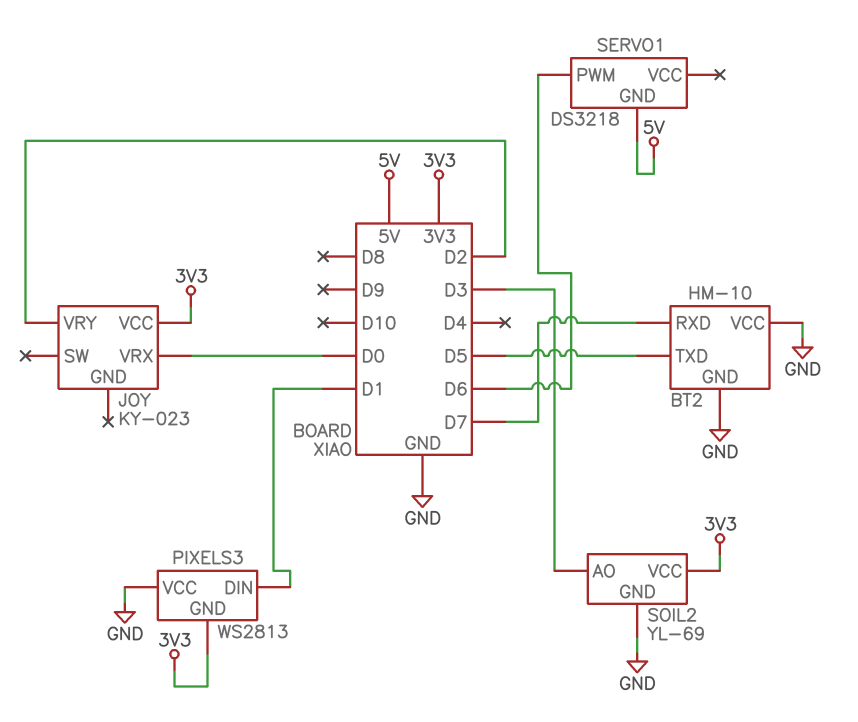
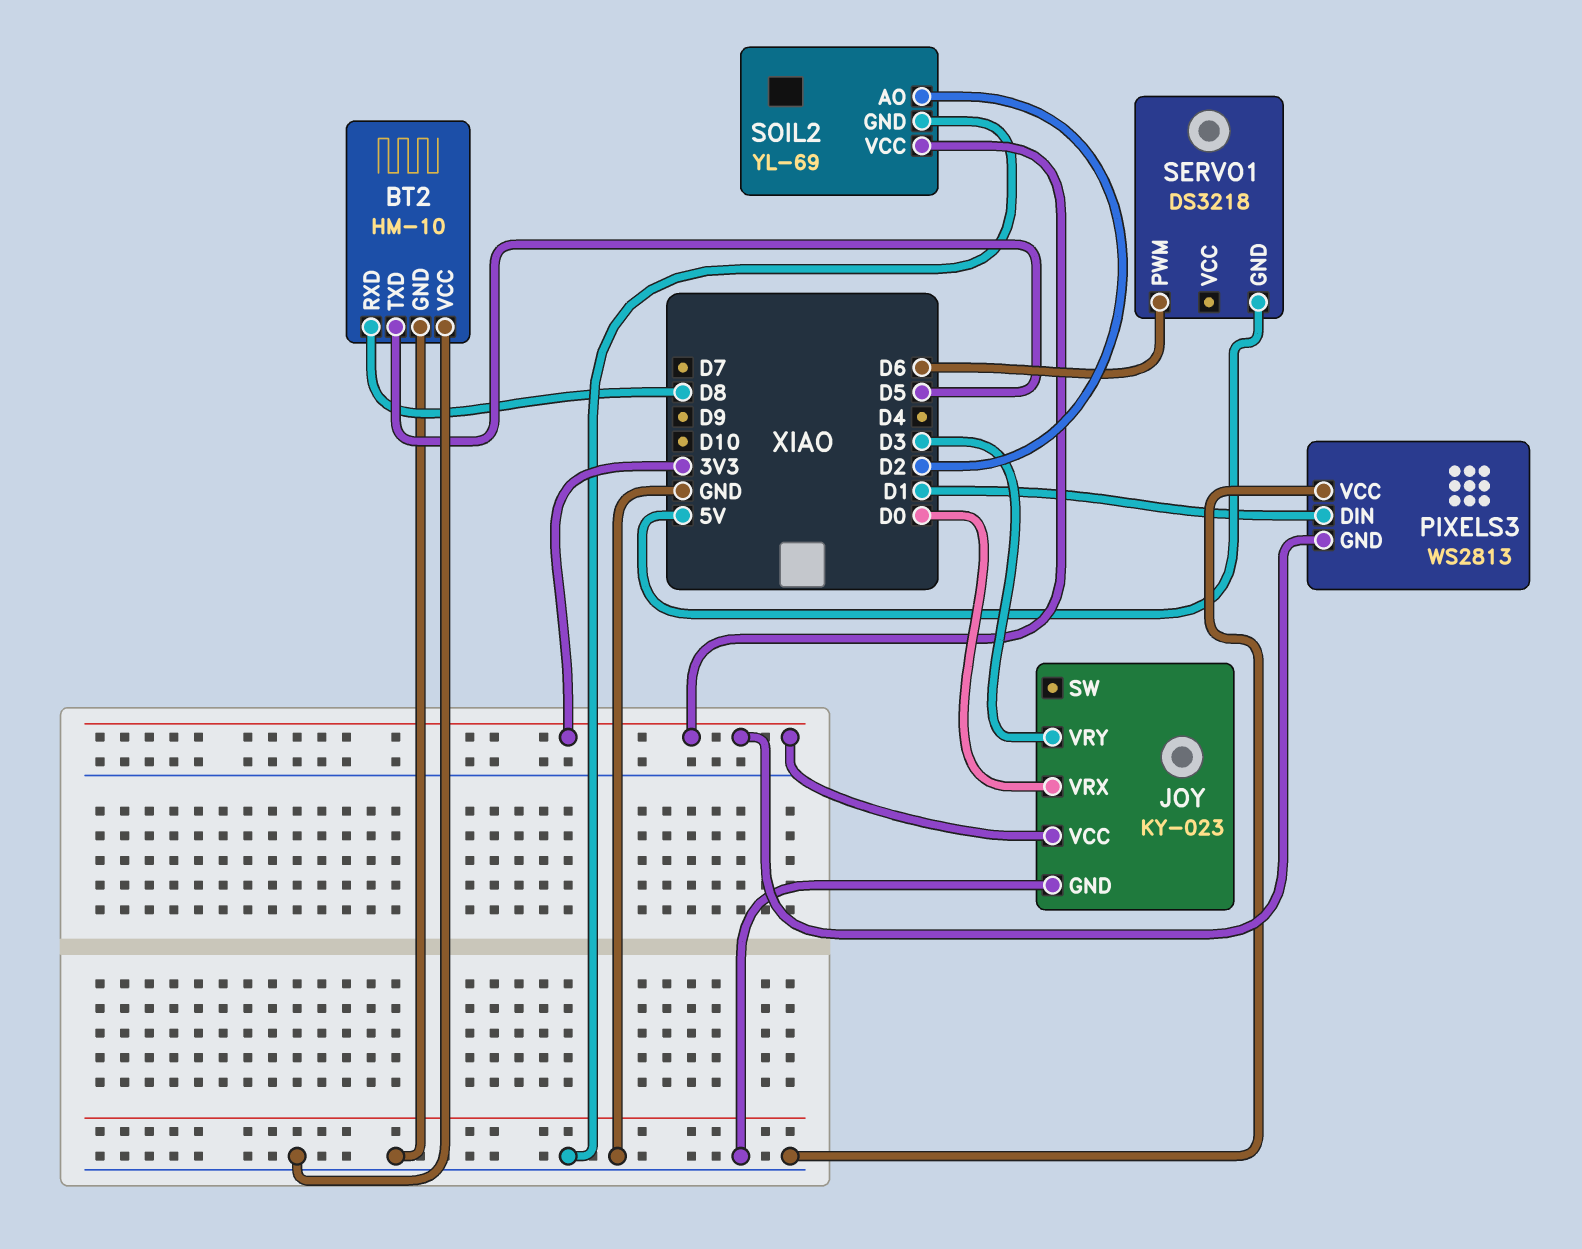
BT2 pin RXD: D7 -> D8
JOY pin GND: none -> GND
JOY pin VRY: D2 -> D3
SOIL2 pin AO: D3 -> D2

